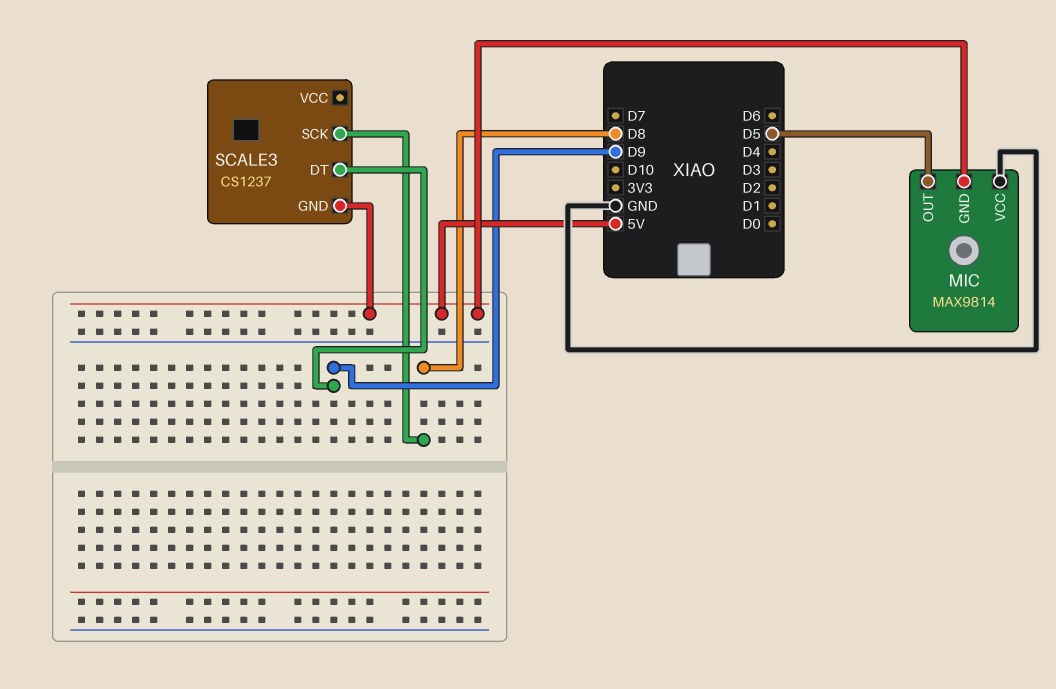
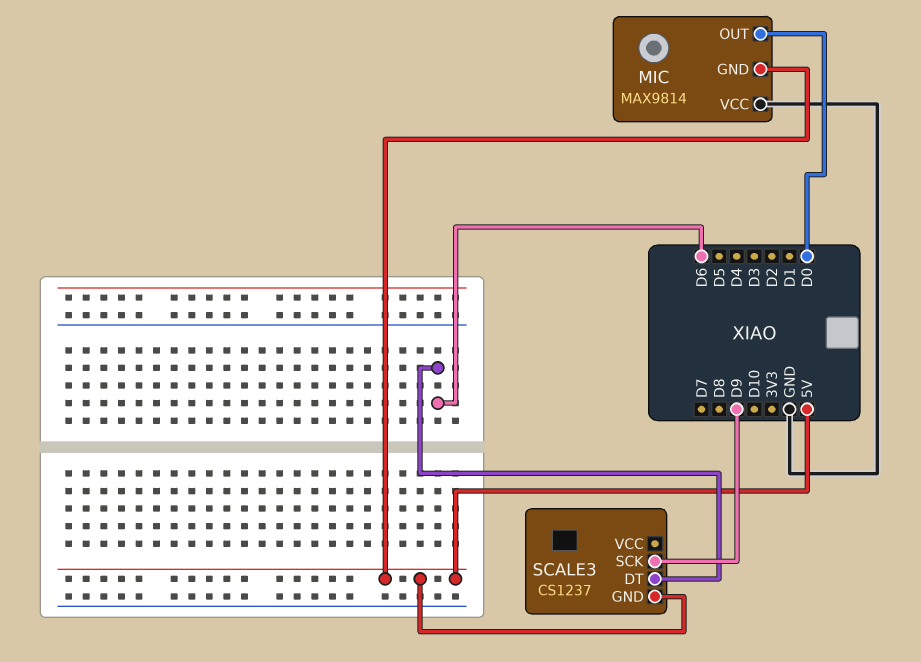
MIC pin OUT: D5 -> D0
SCALE3 pin DT: D9 -> D6
SCALE3 pin SCK: D8 -> D9

